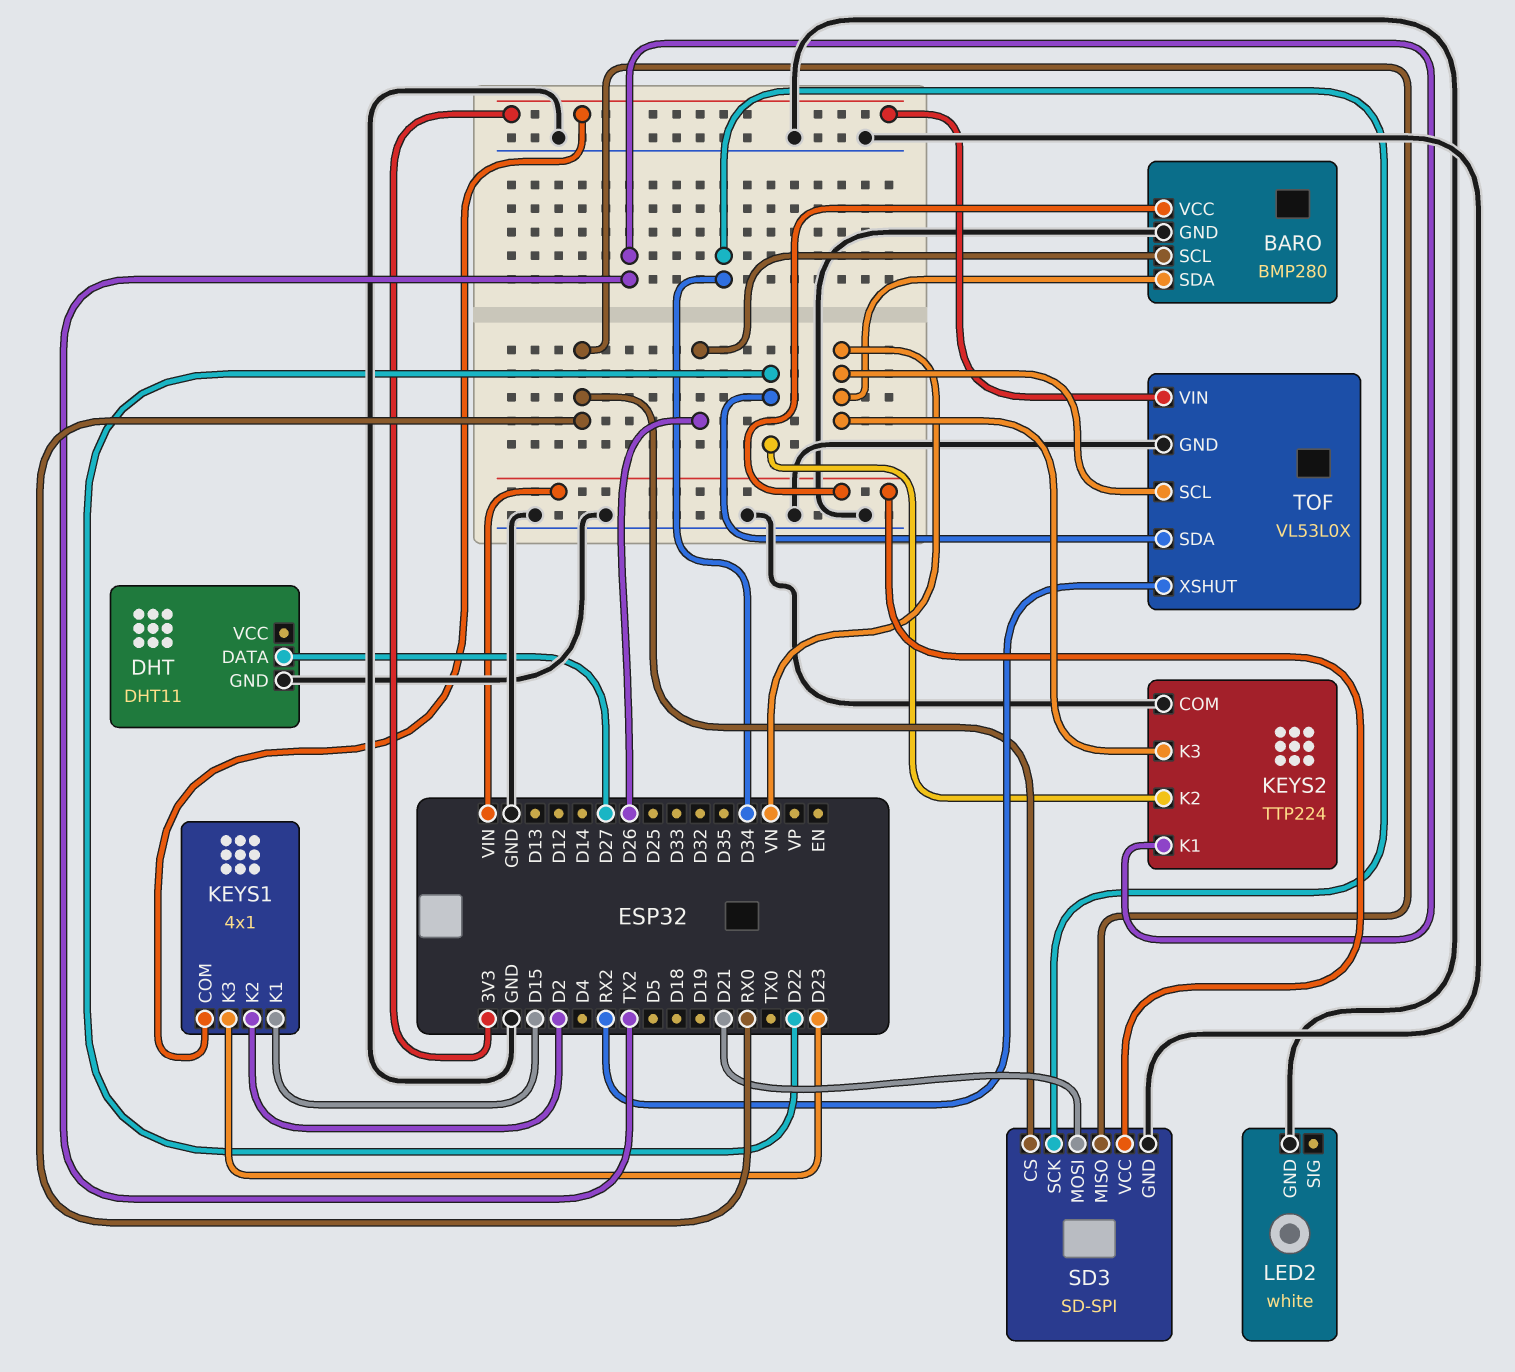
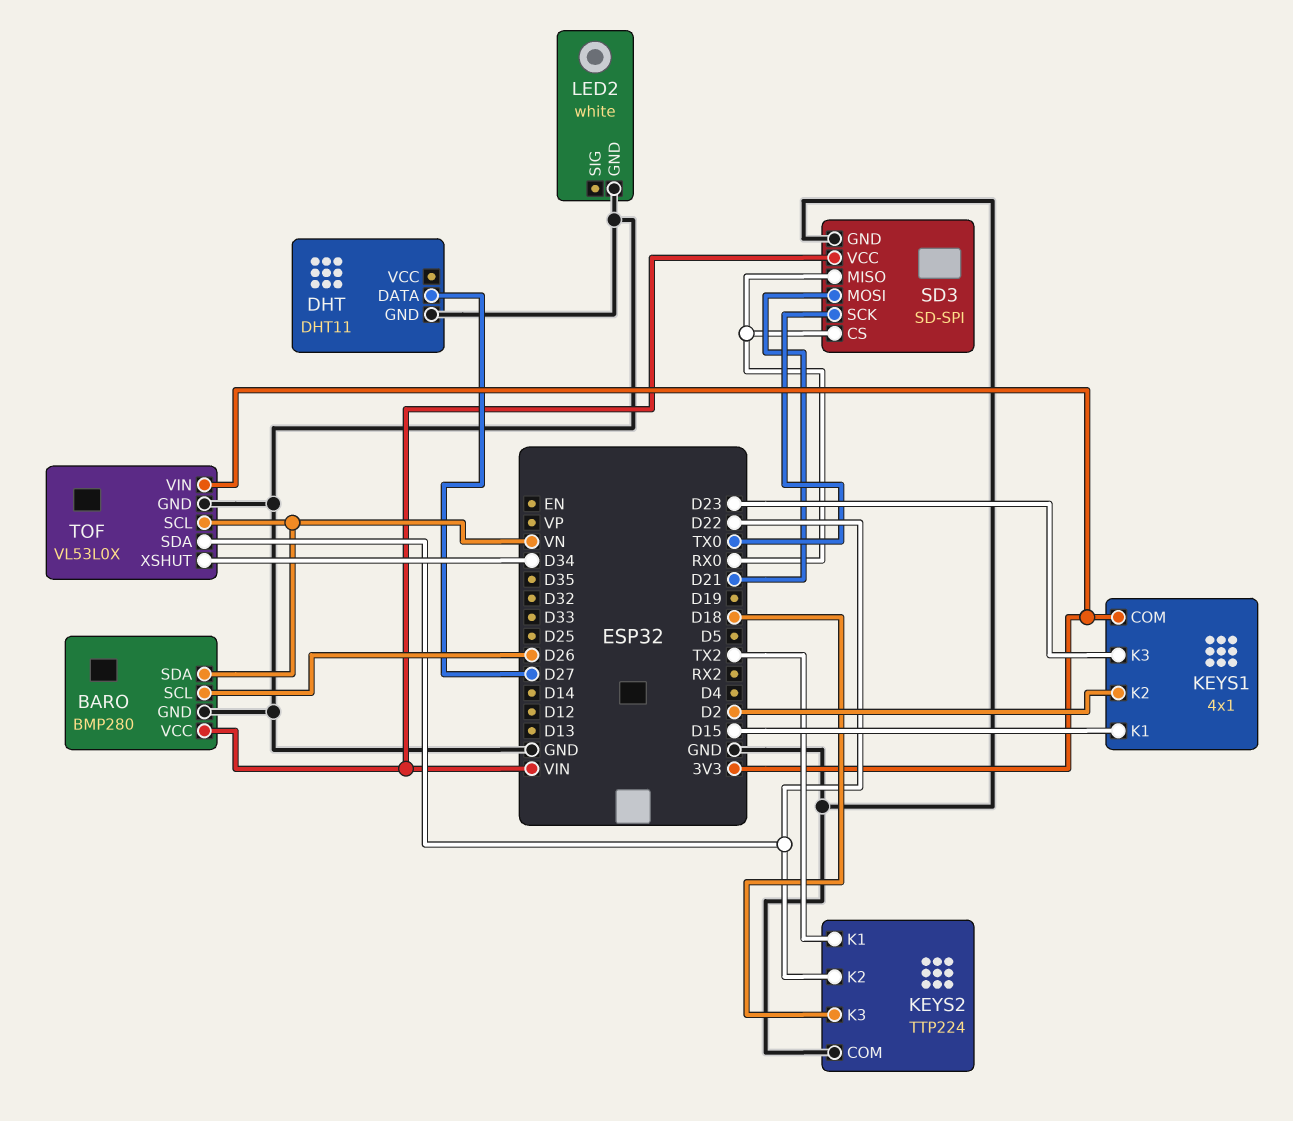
KEYS2 pin K3: VN -> D18
SD3 pin SCK: D34 -> TX0
TOF pin XSHUT: RX2 -> D34

